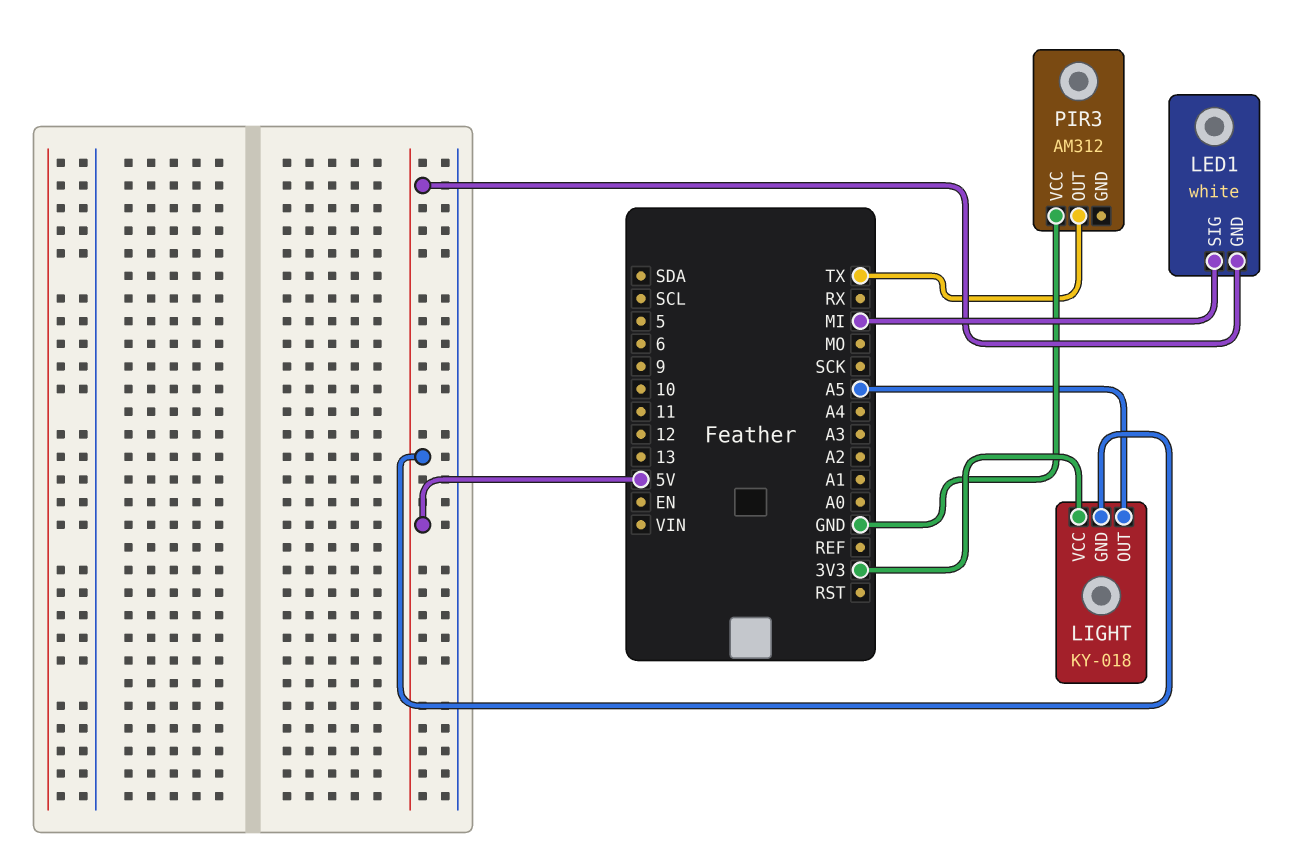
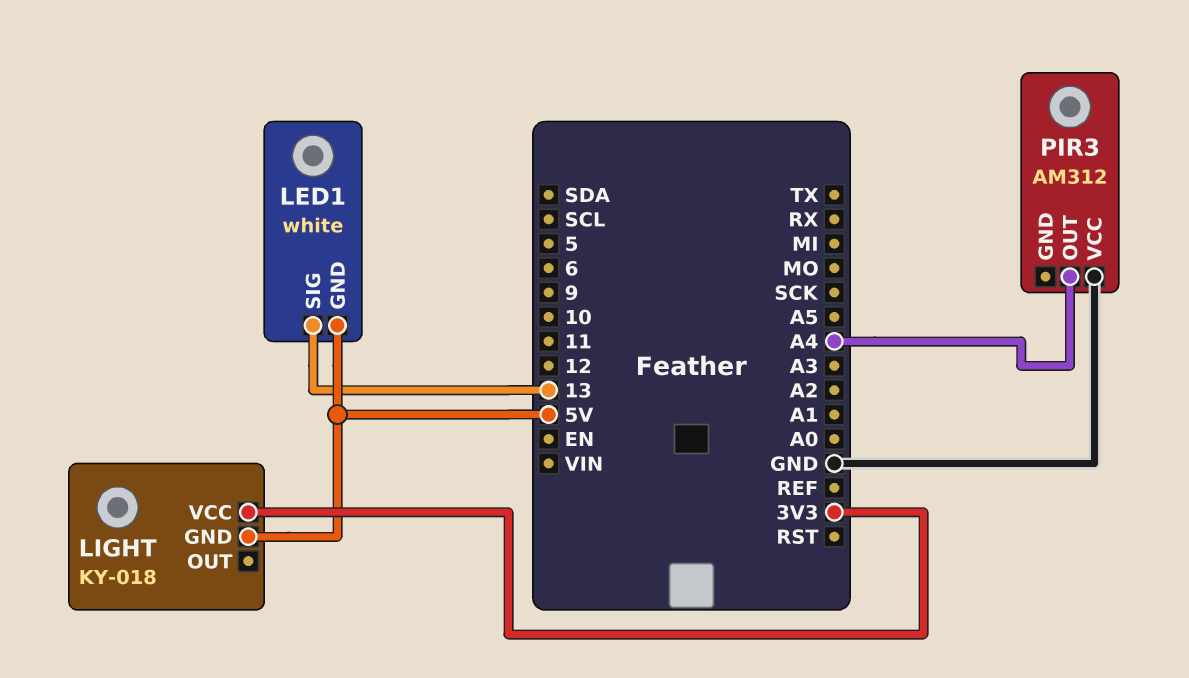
LED1 pin SIG: MI -> 13
LIGHT pin OUT: A5 -> none
PIR3 pin OUT: TX -> A4

